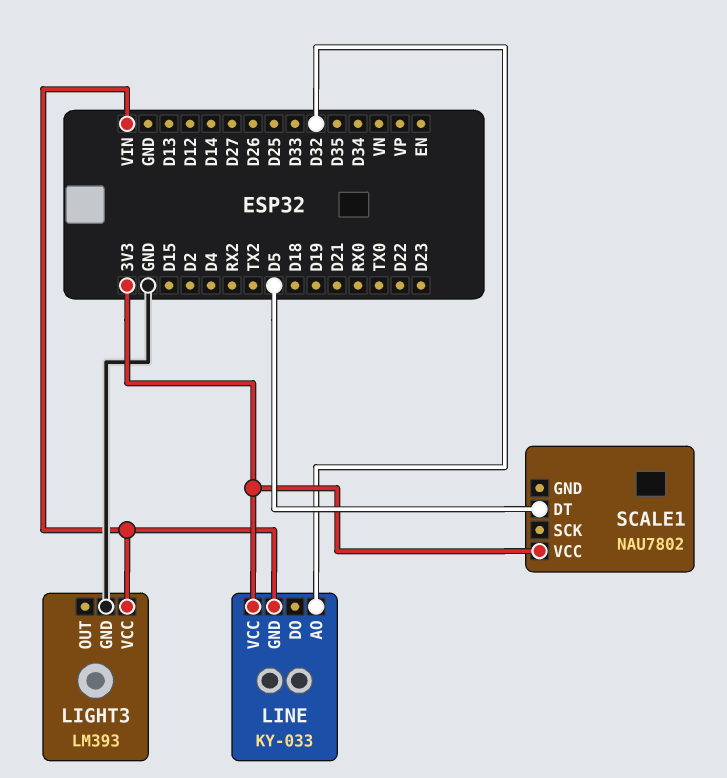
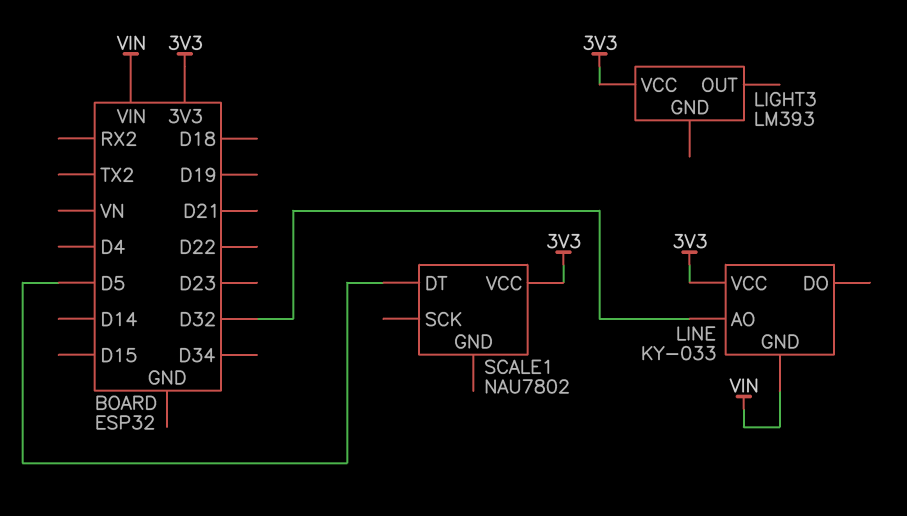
LIGHT3 pin GND: GND -> none
LIGHT3 pin VCC: VIN -> 3V3

